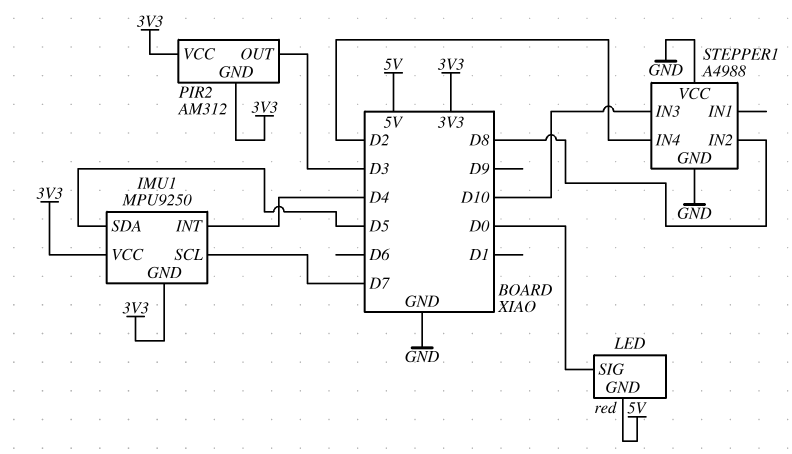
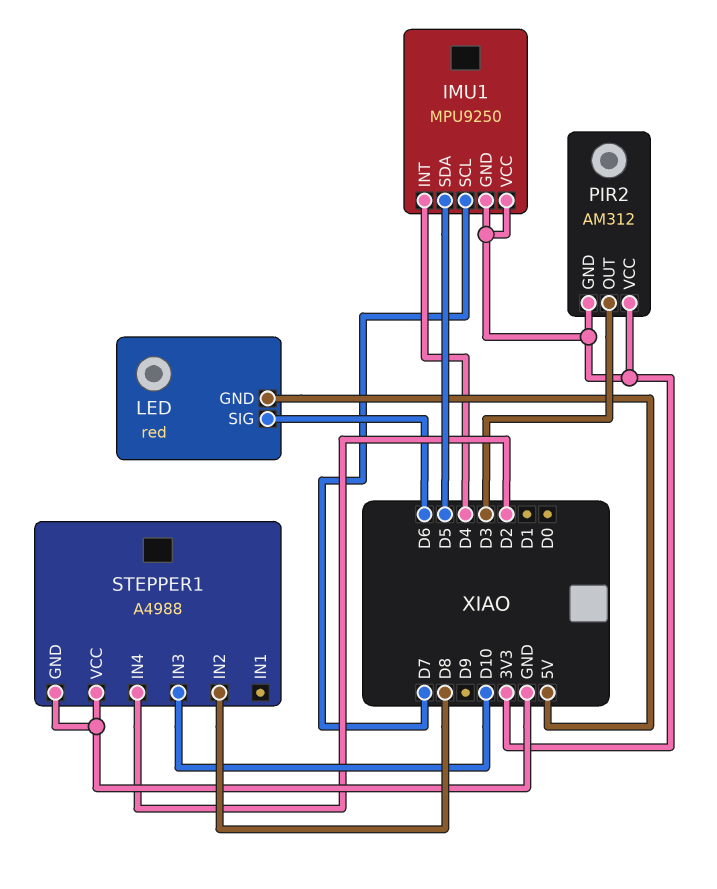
LED pin SIG: D0 -> D6

